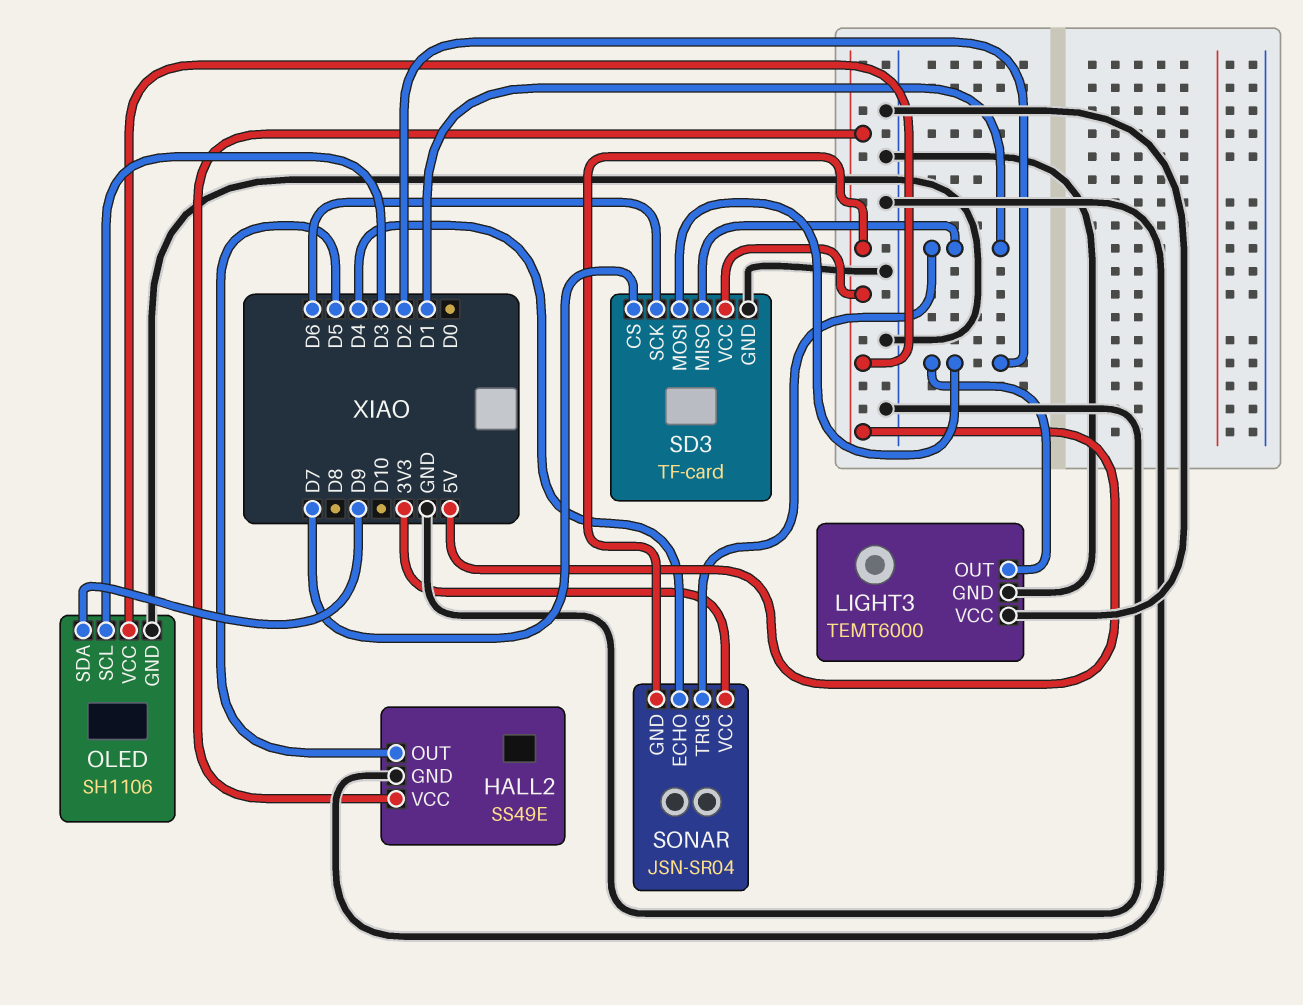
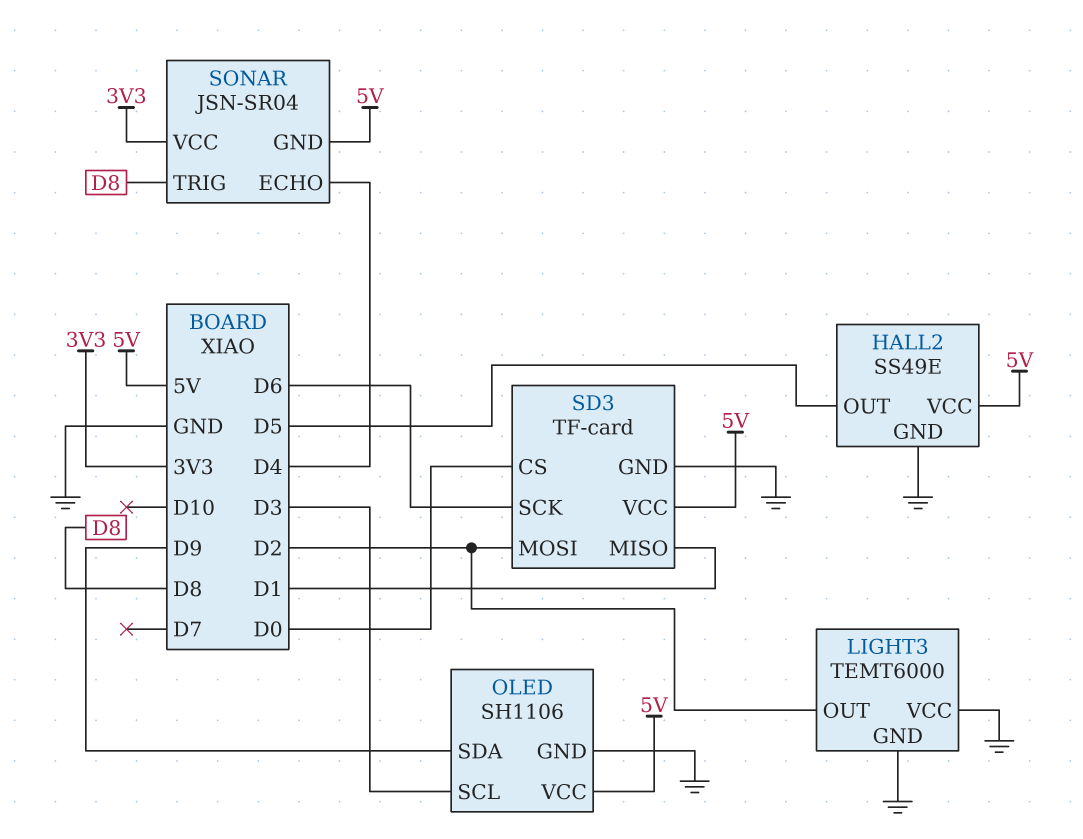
SD3 pin CS: D7 -> D0
SONAR pin TRIG: D1 -> D8

